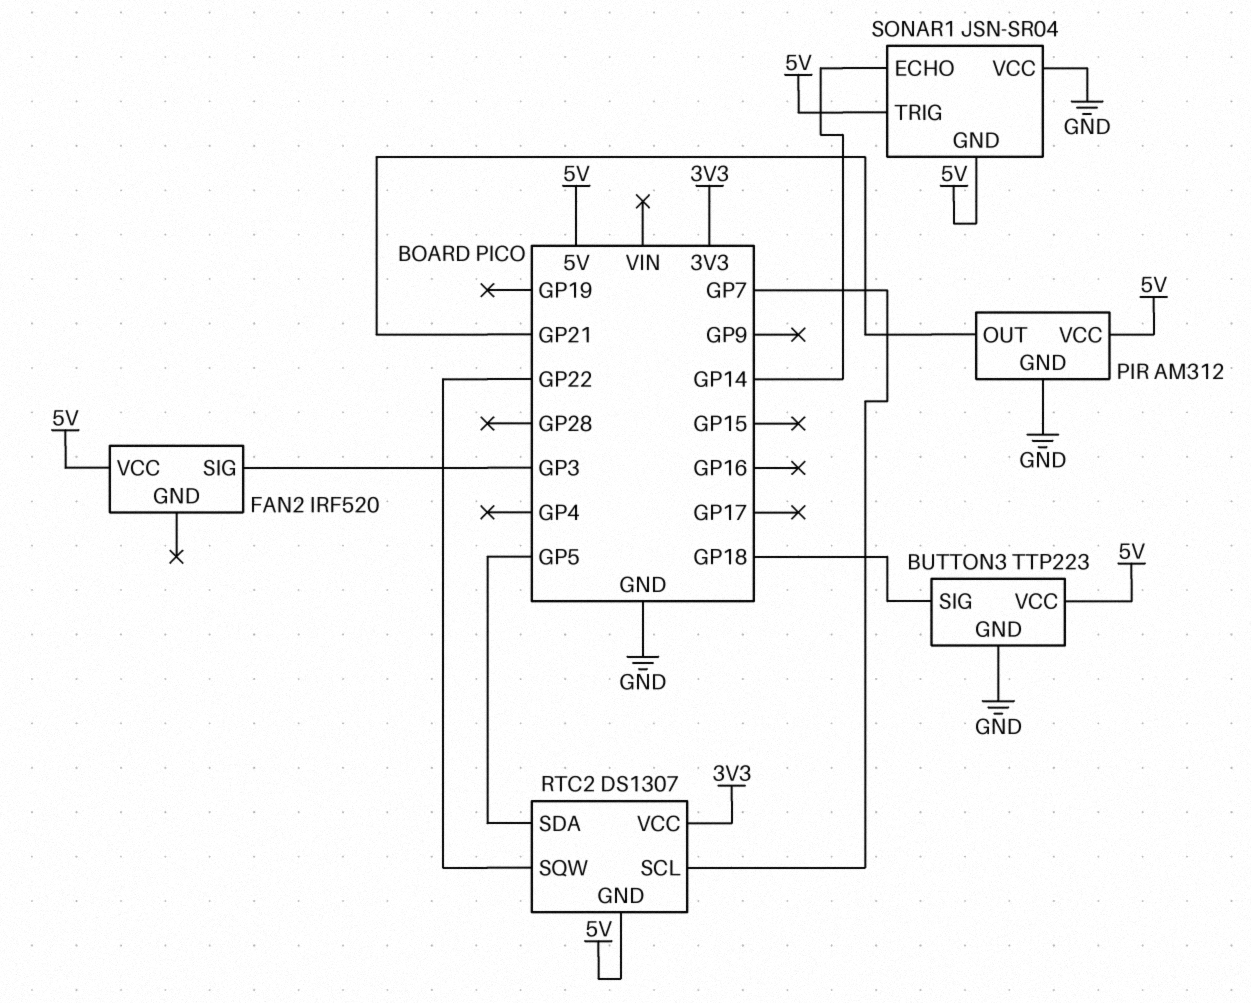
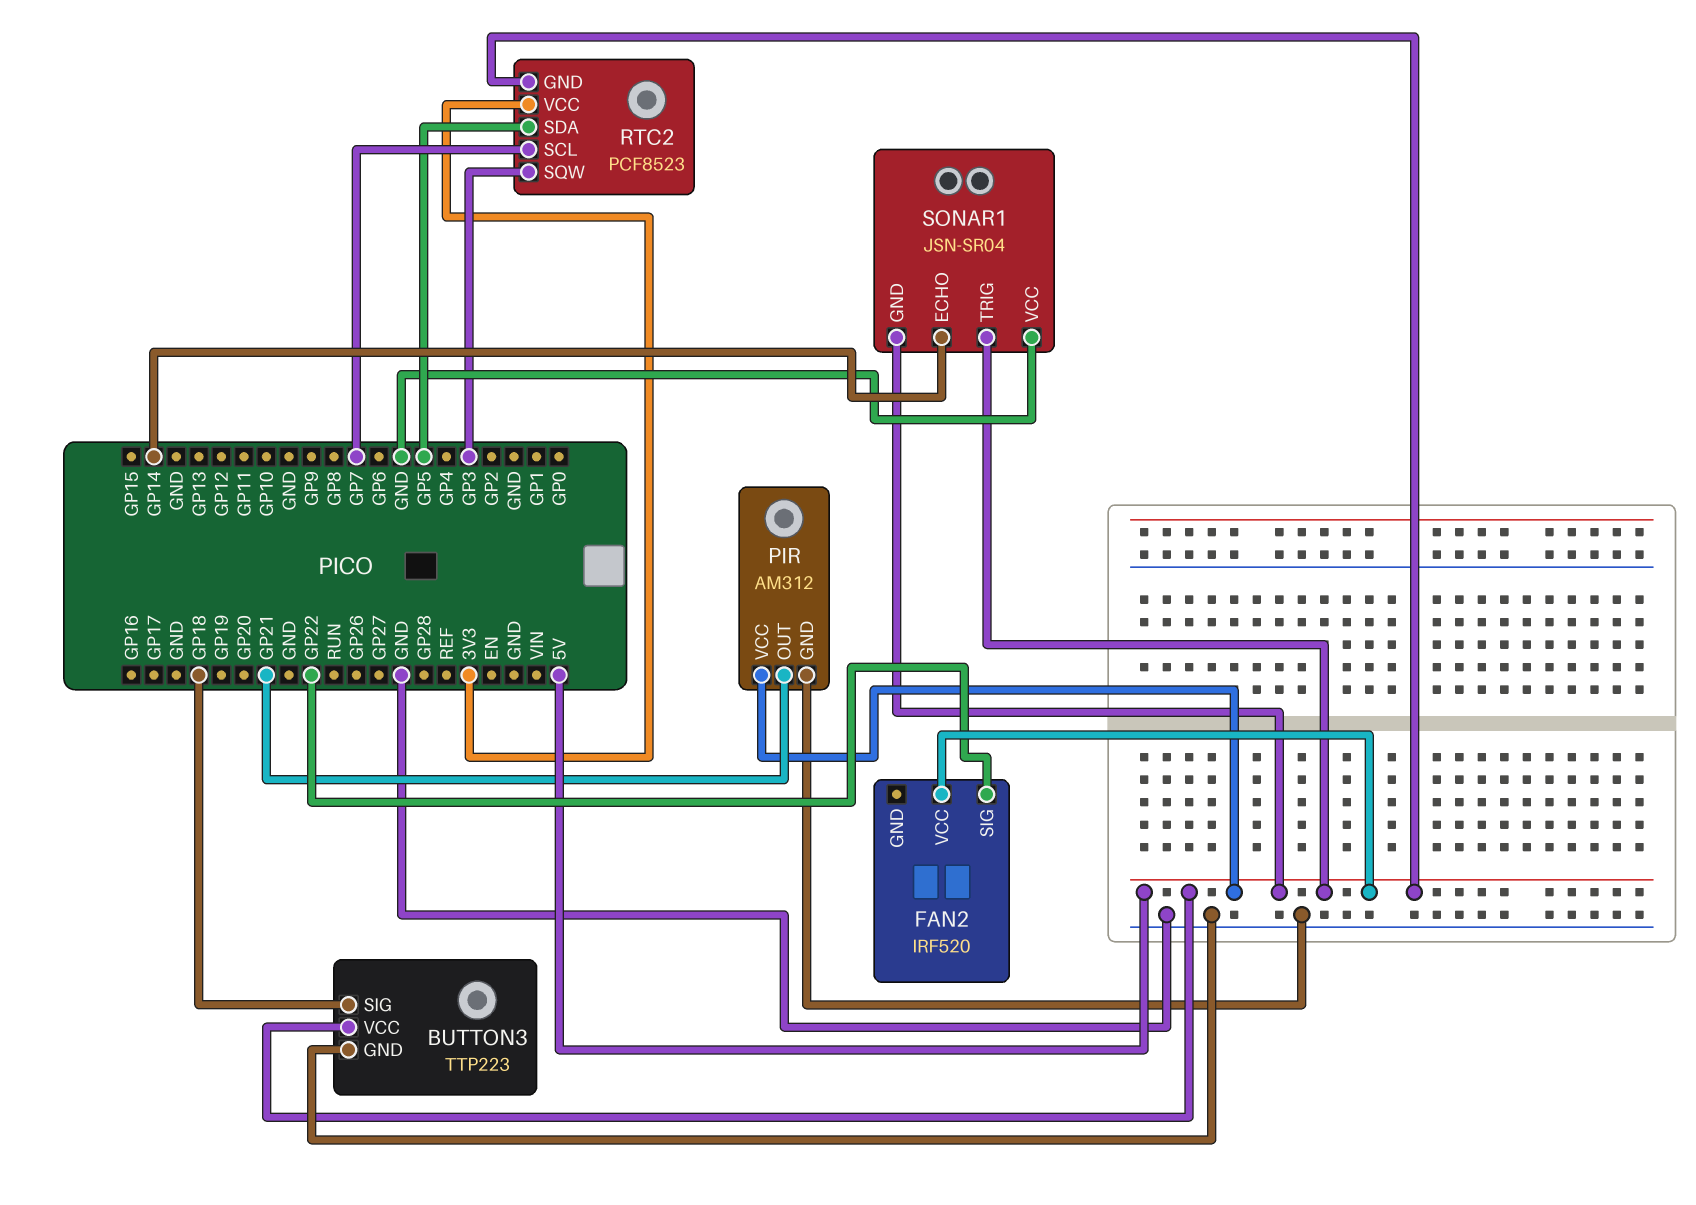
FAN2 pin SIG: GP3 -> GP22
RTC2: DS1307 -> PCF8523
RTC2 pin SQW: GP22 -> GP3

